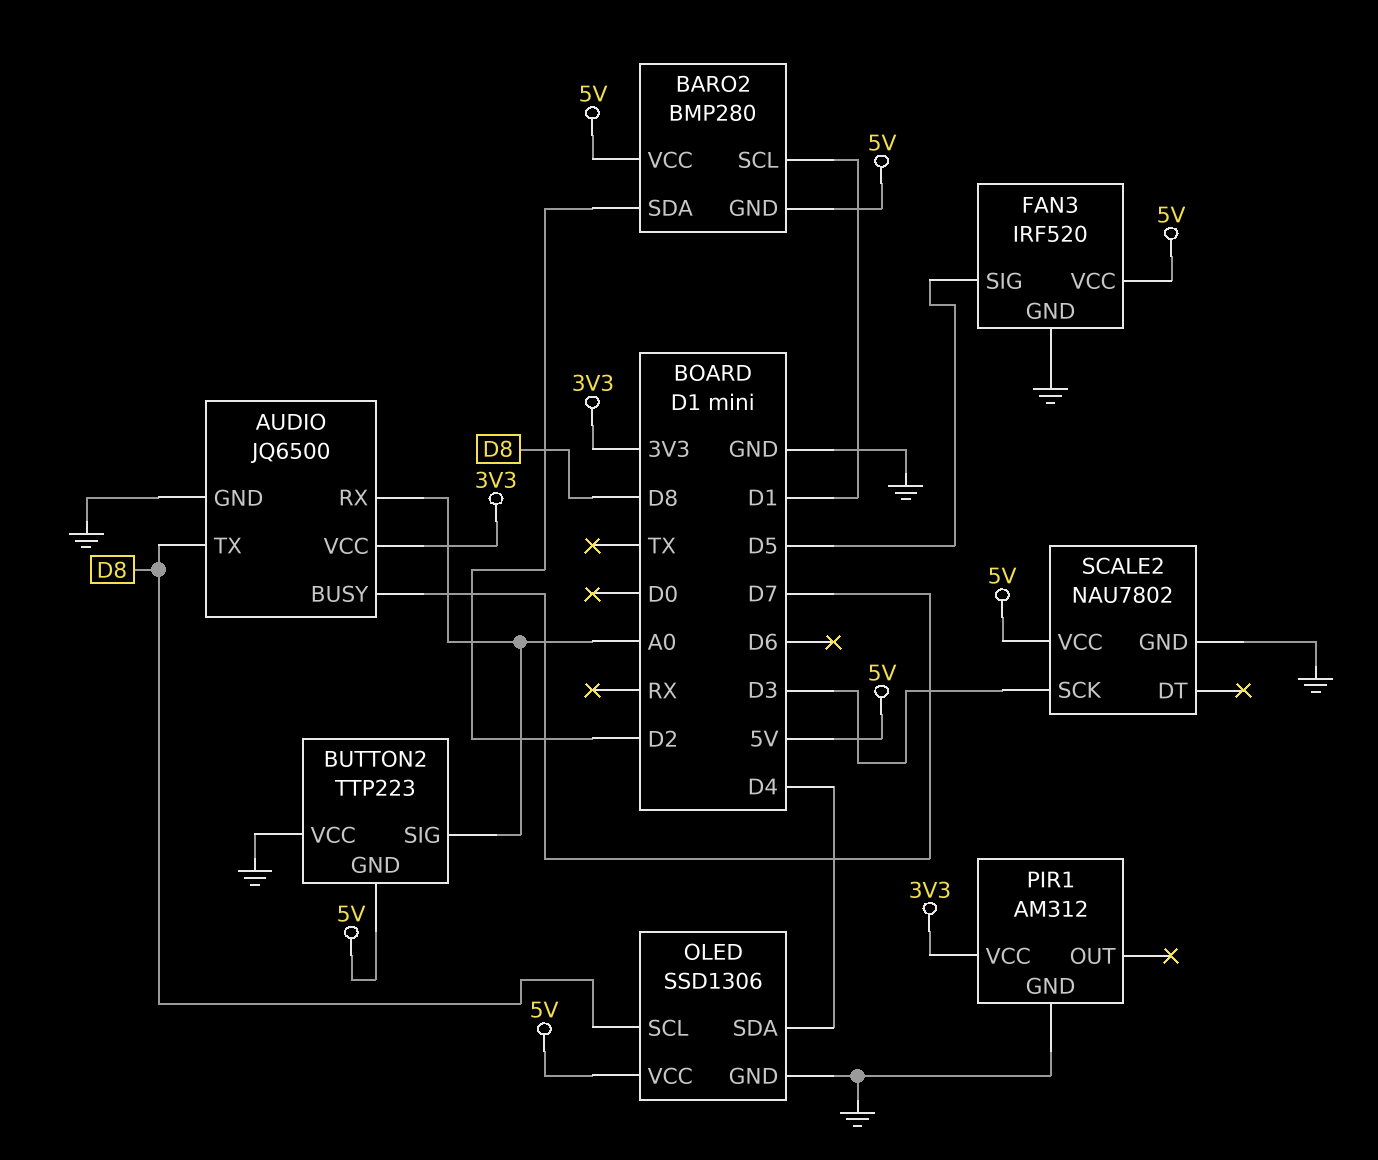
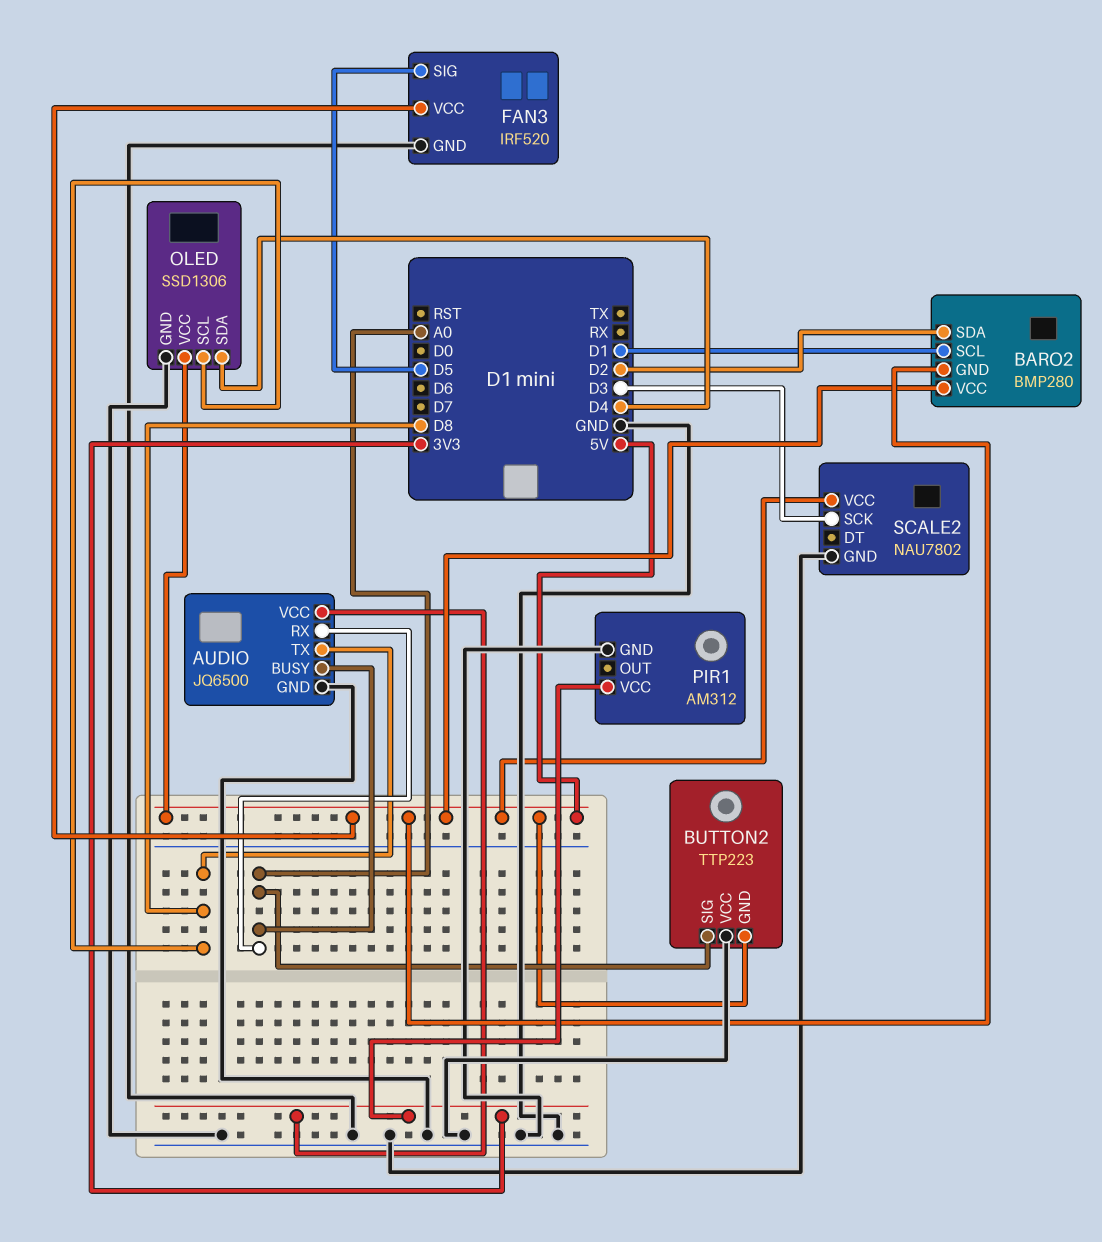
AUDIO pin BUSY: D7 -> A0

